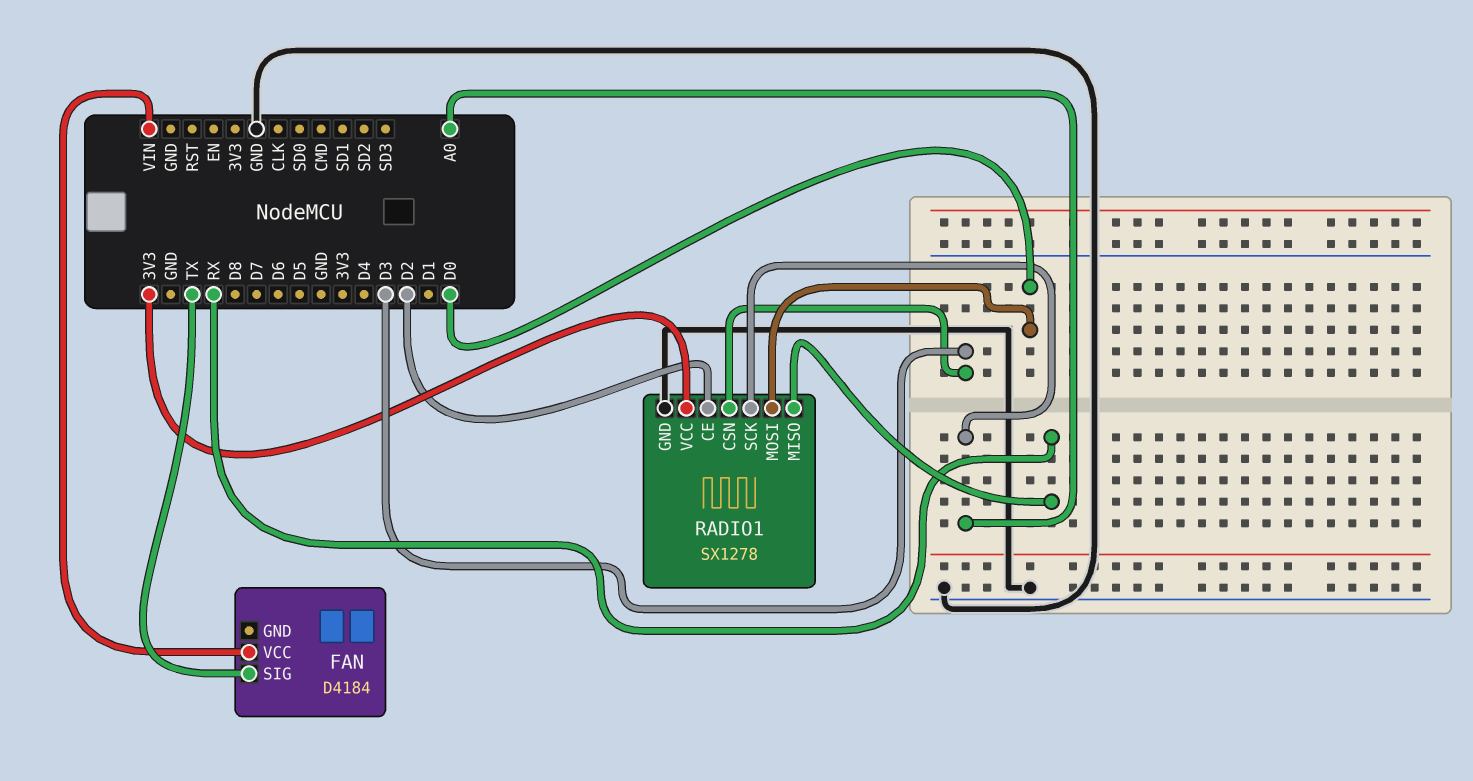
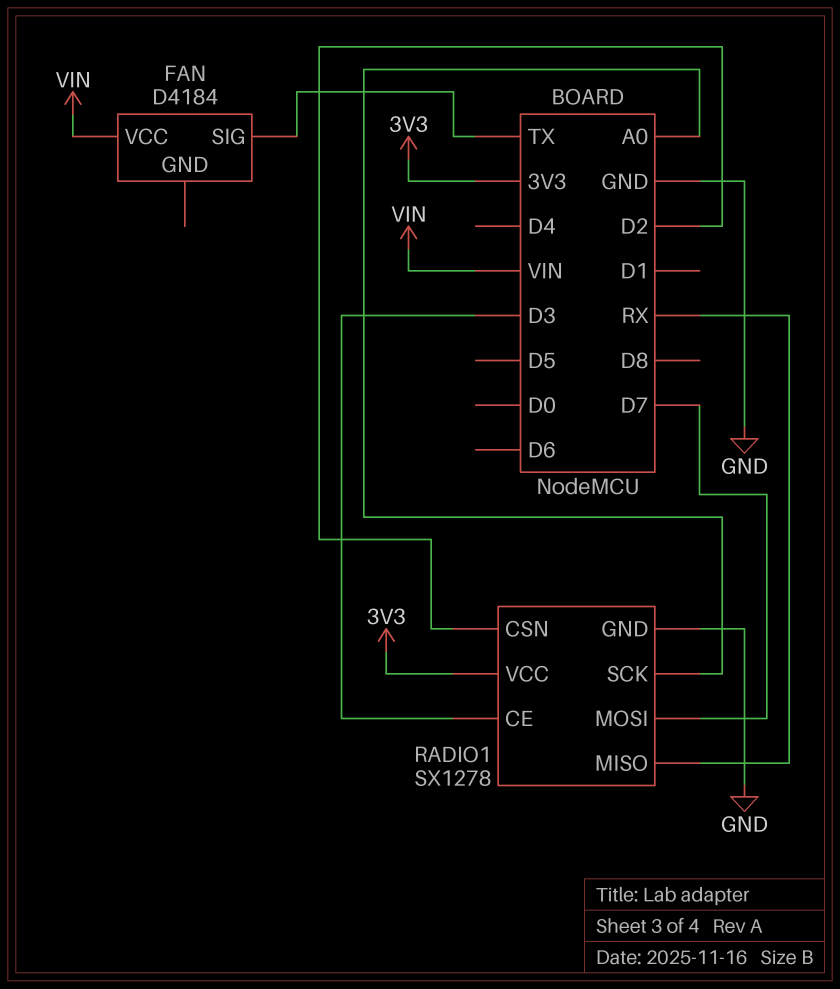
RADIO1 pin CE: D2 -> D3
RADIO1 pin CSN: D3 -> D2
RADIO1 pin MOSI: D0 -> D7

